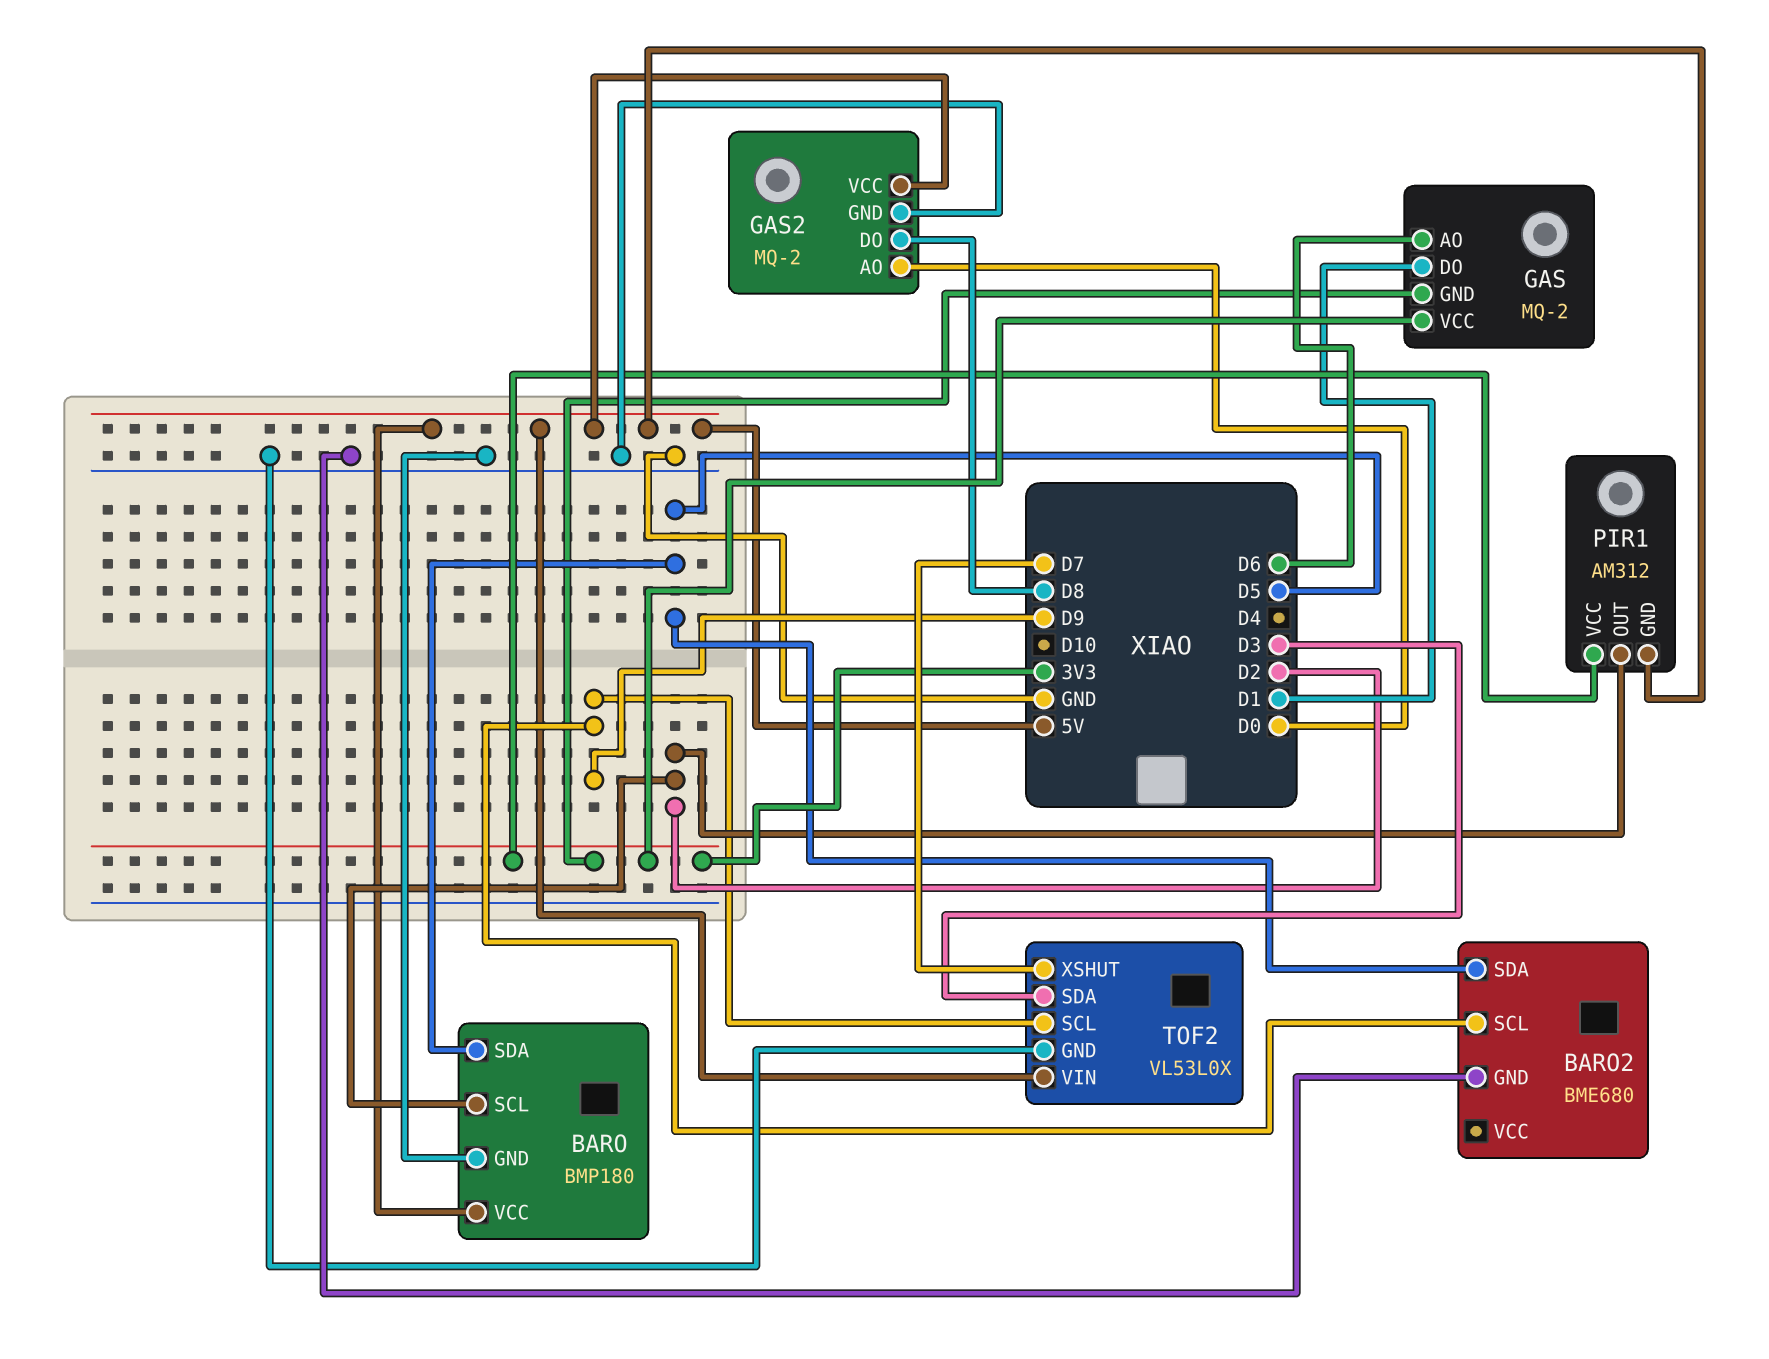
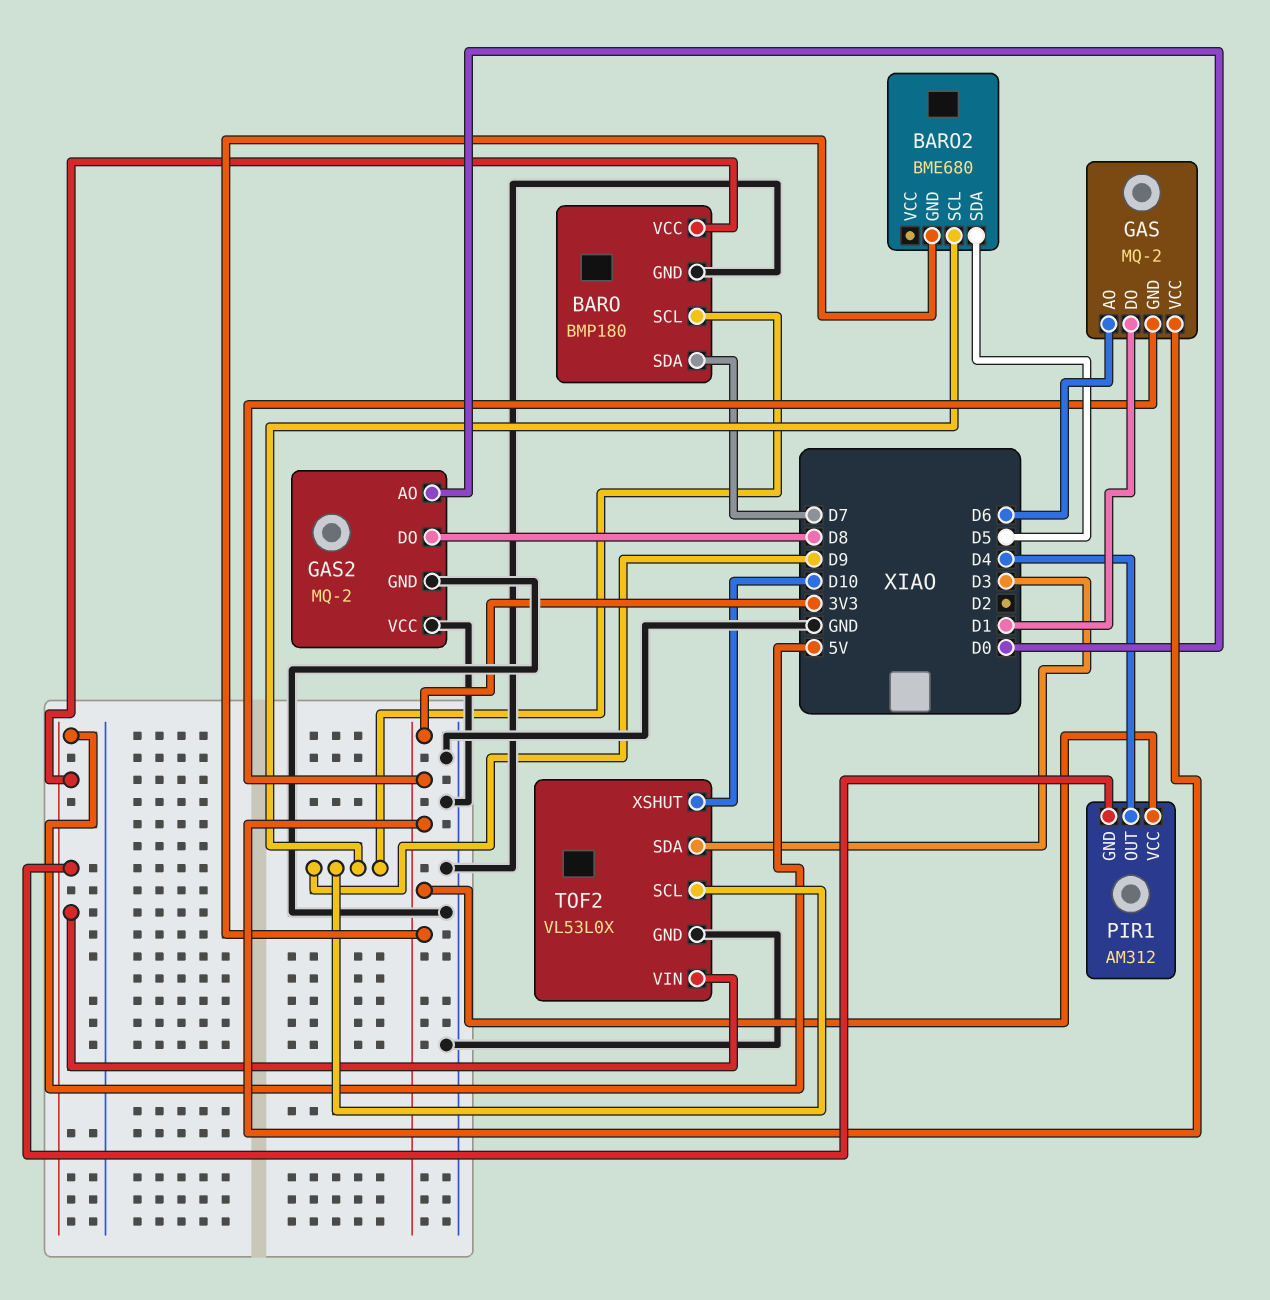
BARO pin SCL: D2 -> D9
BARO pin SDA: D5 -> D7
BARO2 pin GND: GND -> 3V3
GAS2 pin VCC: 5V -> GND
PIR1 pin OUT: D2 -> D4
TOF2 pin XSHUT: D7 -> D10

